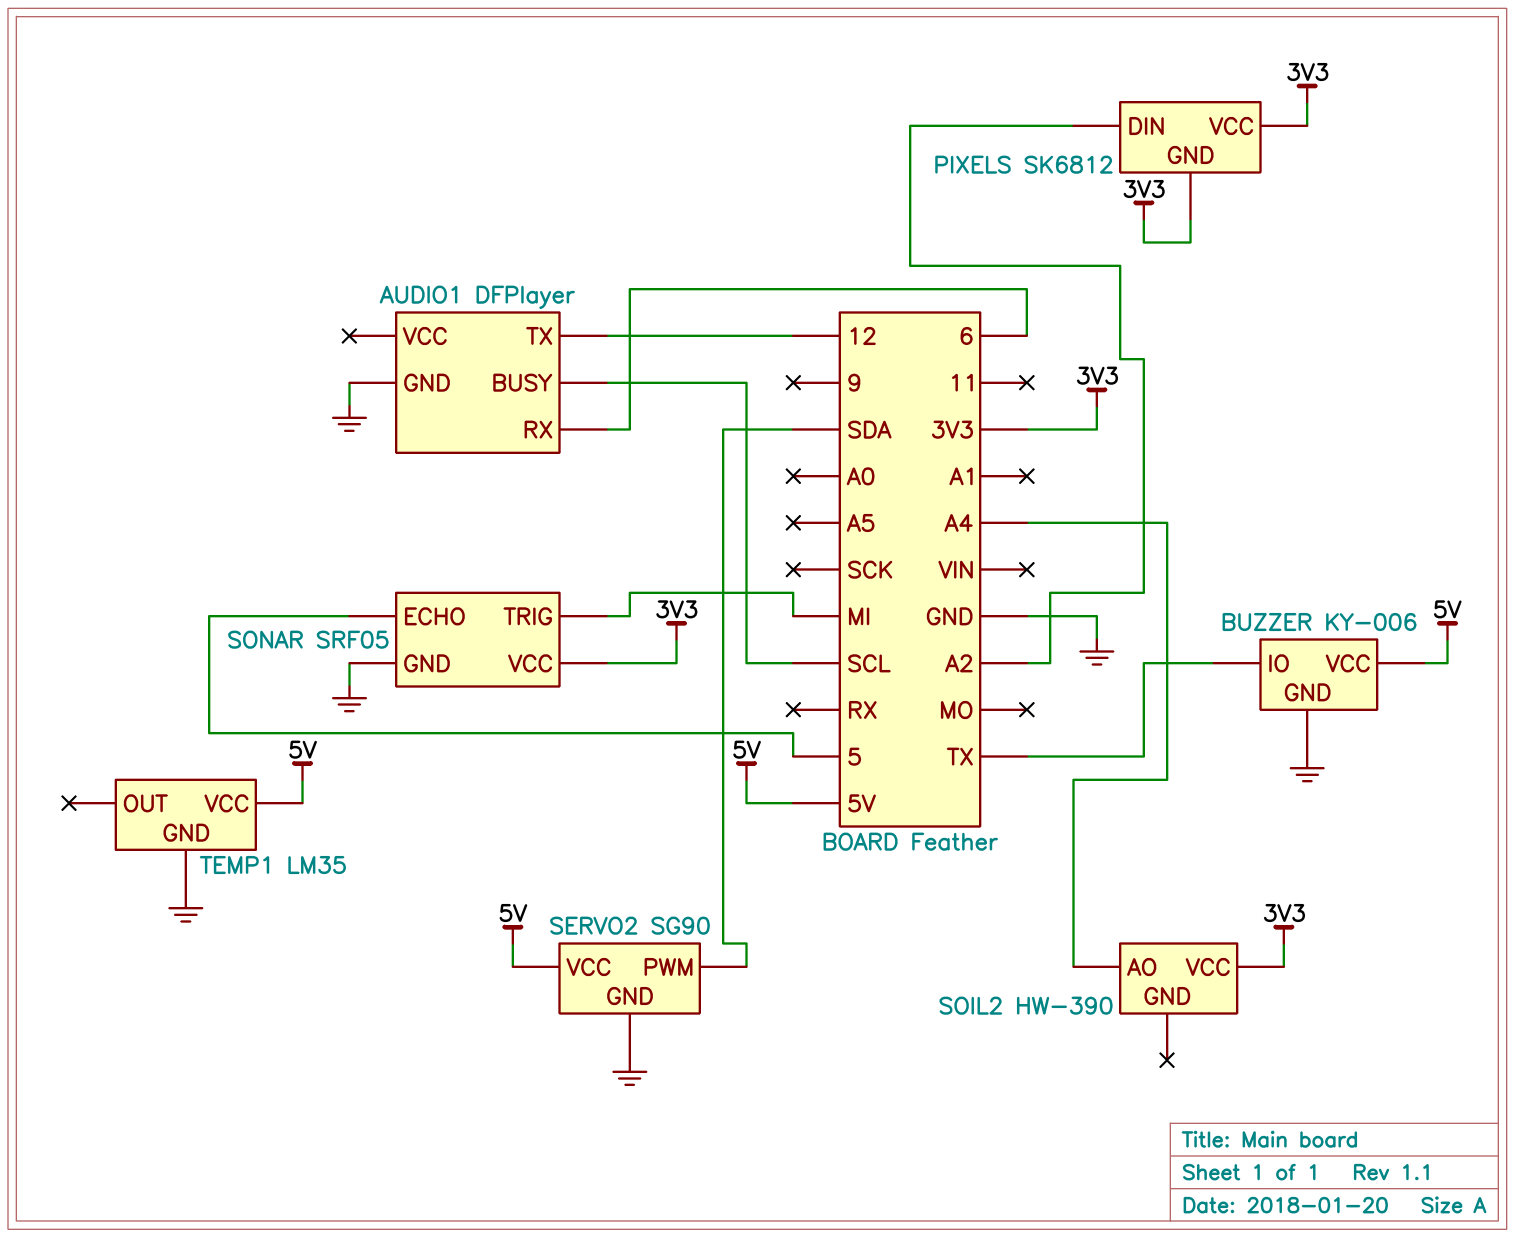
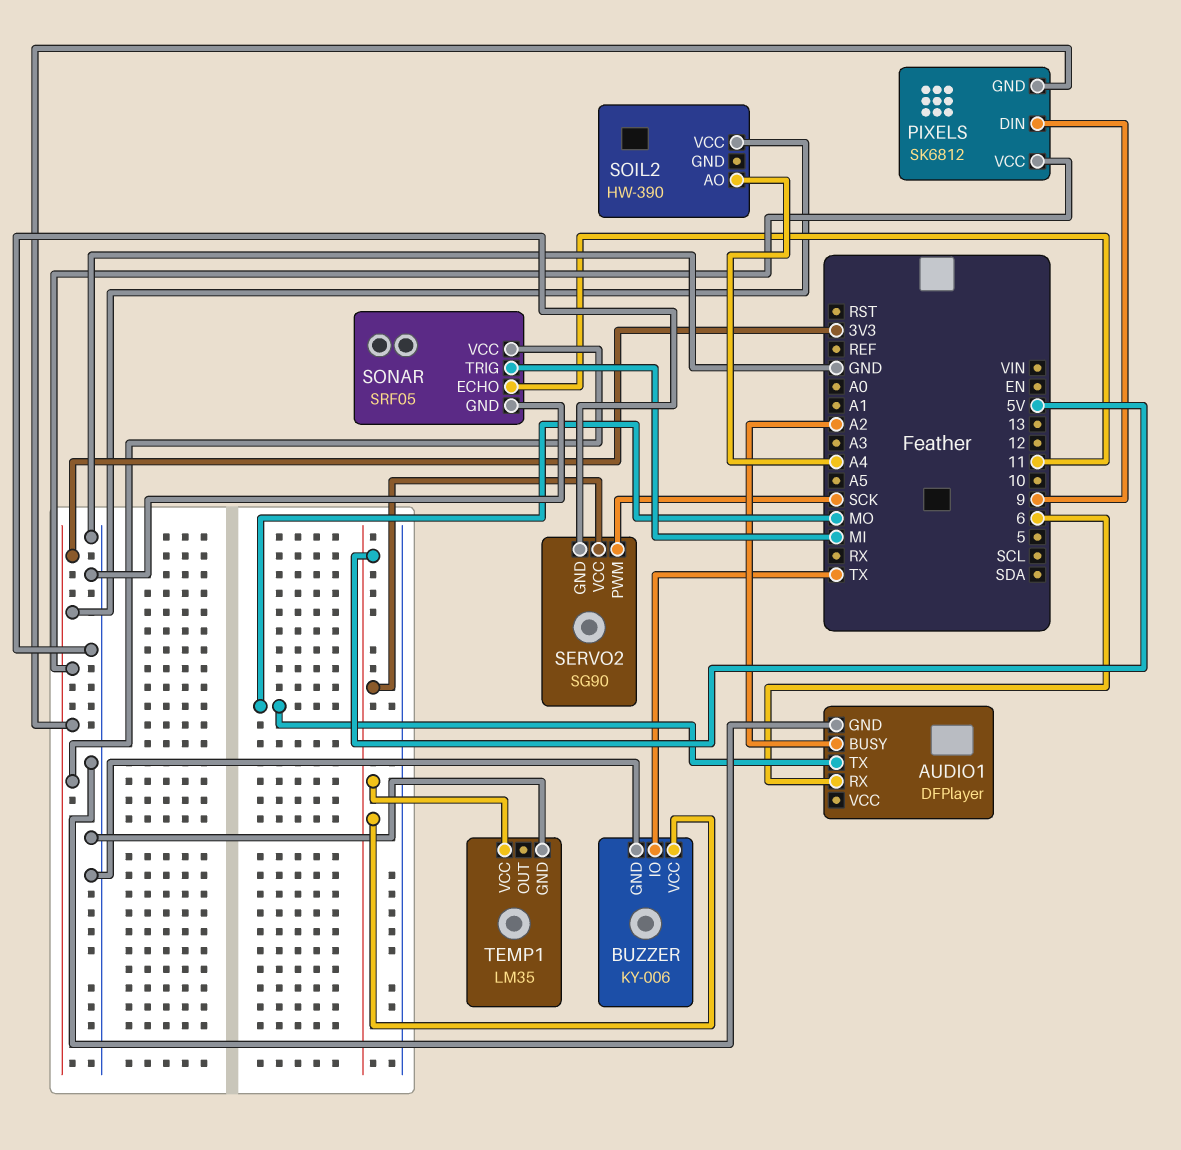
AUDIO1 pin BUSY: SCL -> A2
AUDIO1 pin TX: 12 -> MO
PIXELS pin DIN: A2 -> 9
SERVO2 pin PWM: SDA -> SCK
SONAR pin ECHO: 5 -> 11

